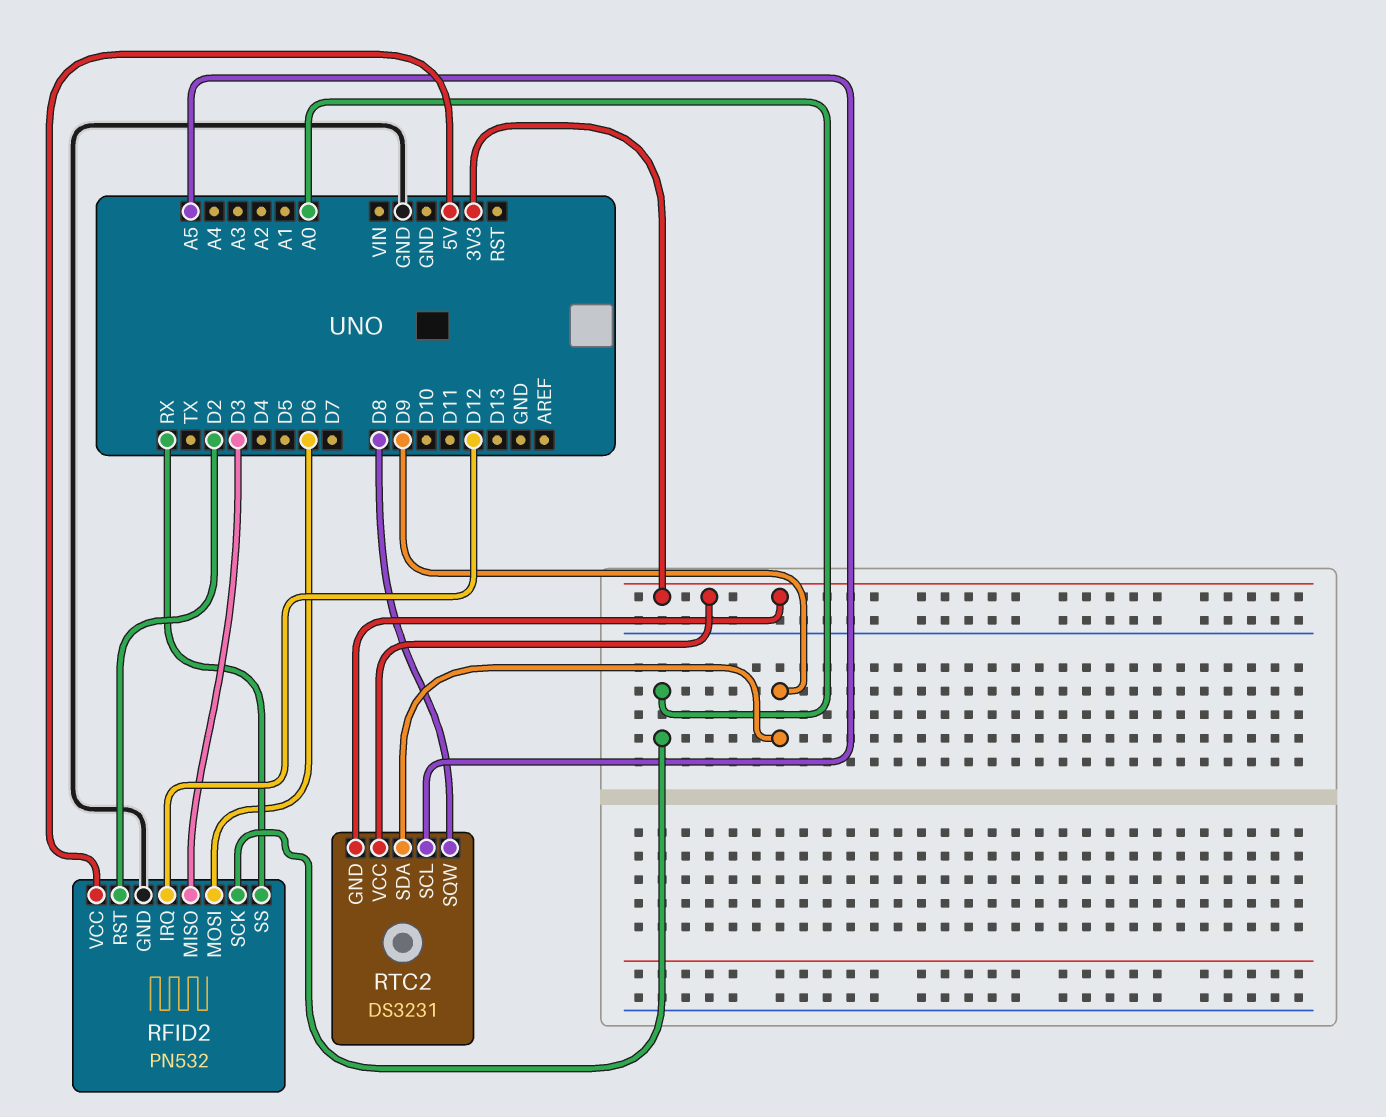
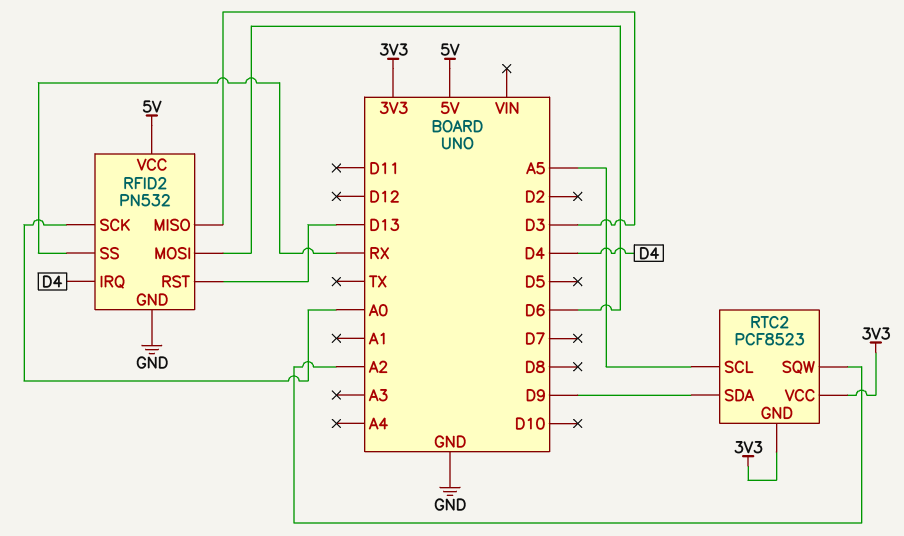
RFID2 pin IRQ: D12 -> D4
RFID2 pin RST: D2 -> D13
RTC2: DS3231 -> PCF8523
RTC2 pin SQW: D8 -> A2

